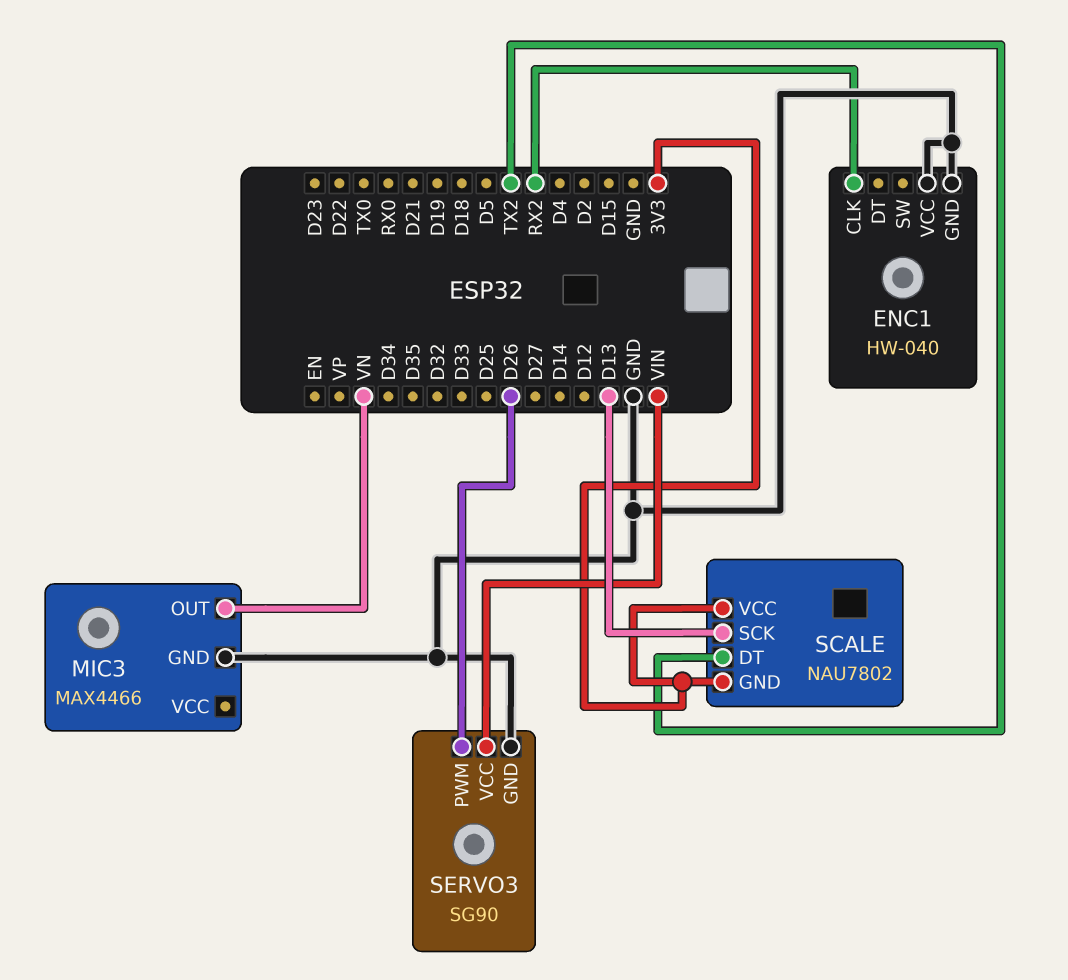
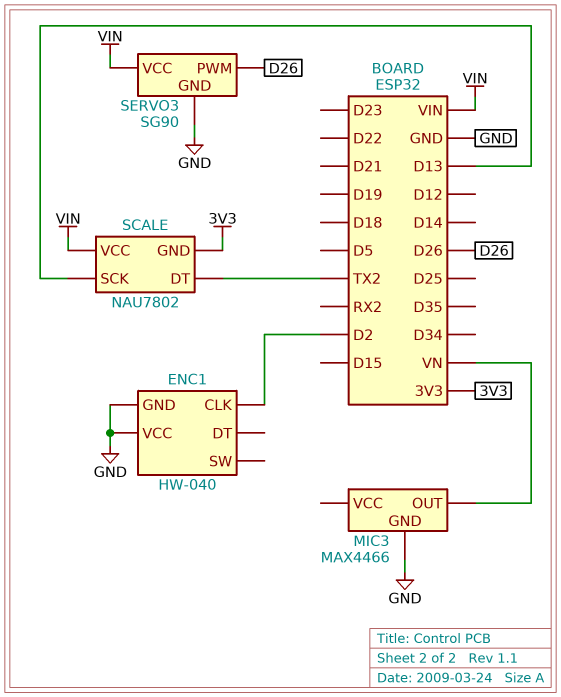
ENC1 pin CLK: RX2 -> D2
SCALE pin VCC: 3V3 -> VIN

